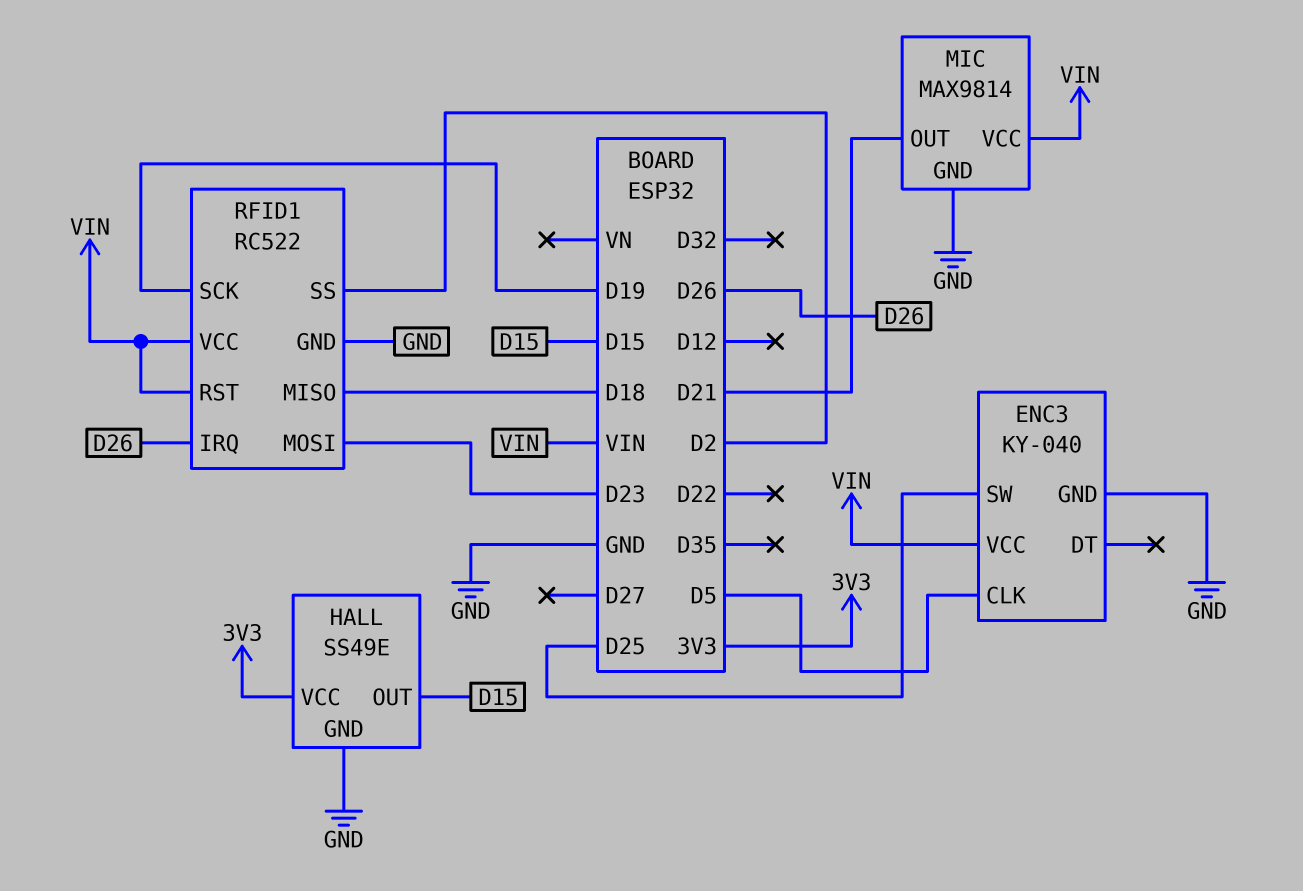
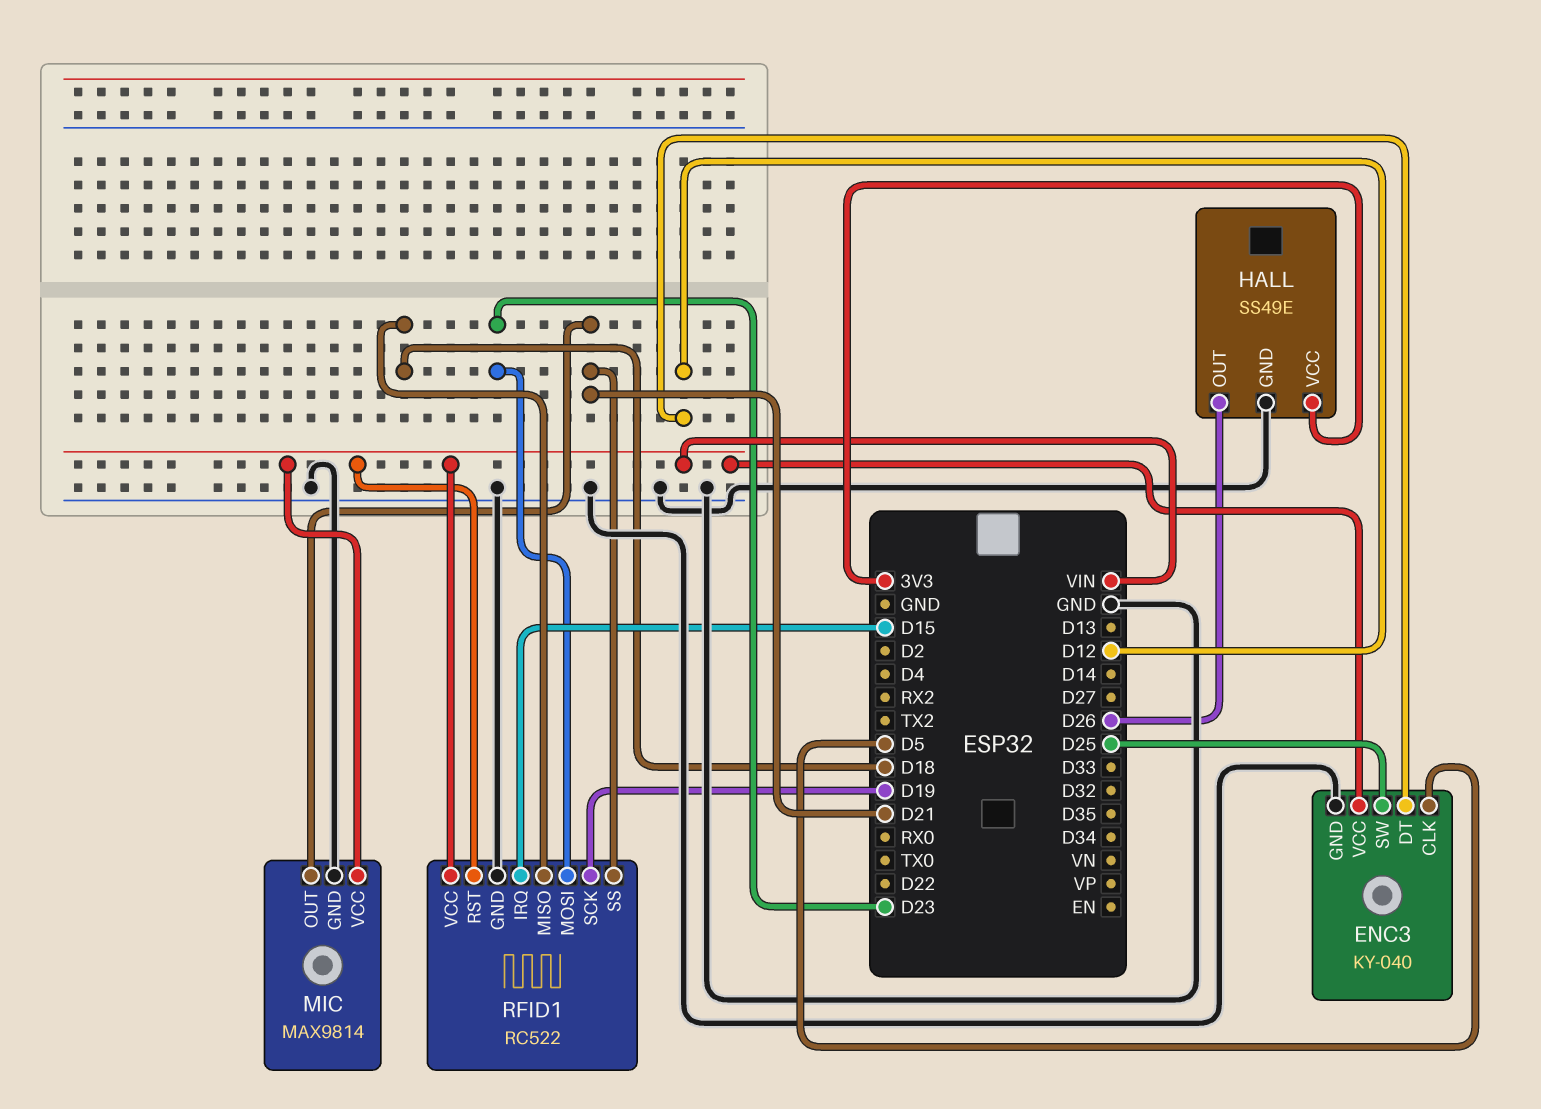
ENC3 pin DT: none -> D12
HALL pin OUT: D15 -> D26
RFID1 pin IRQ: D26 -> D15
RFID1 pin SS: D2 -> D21

